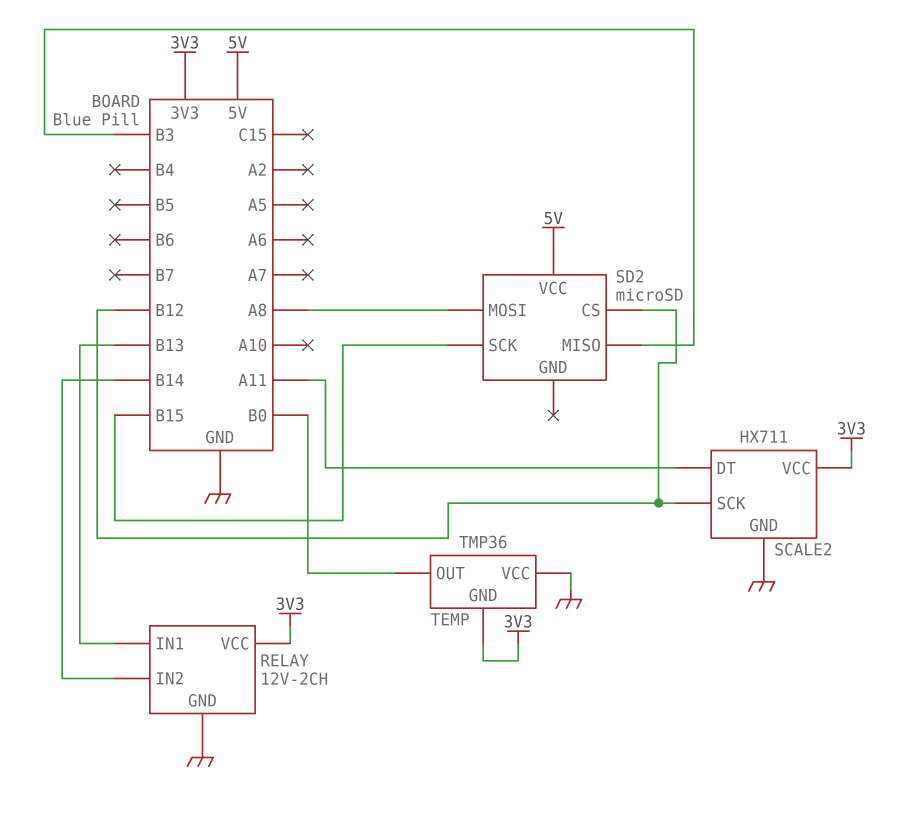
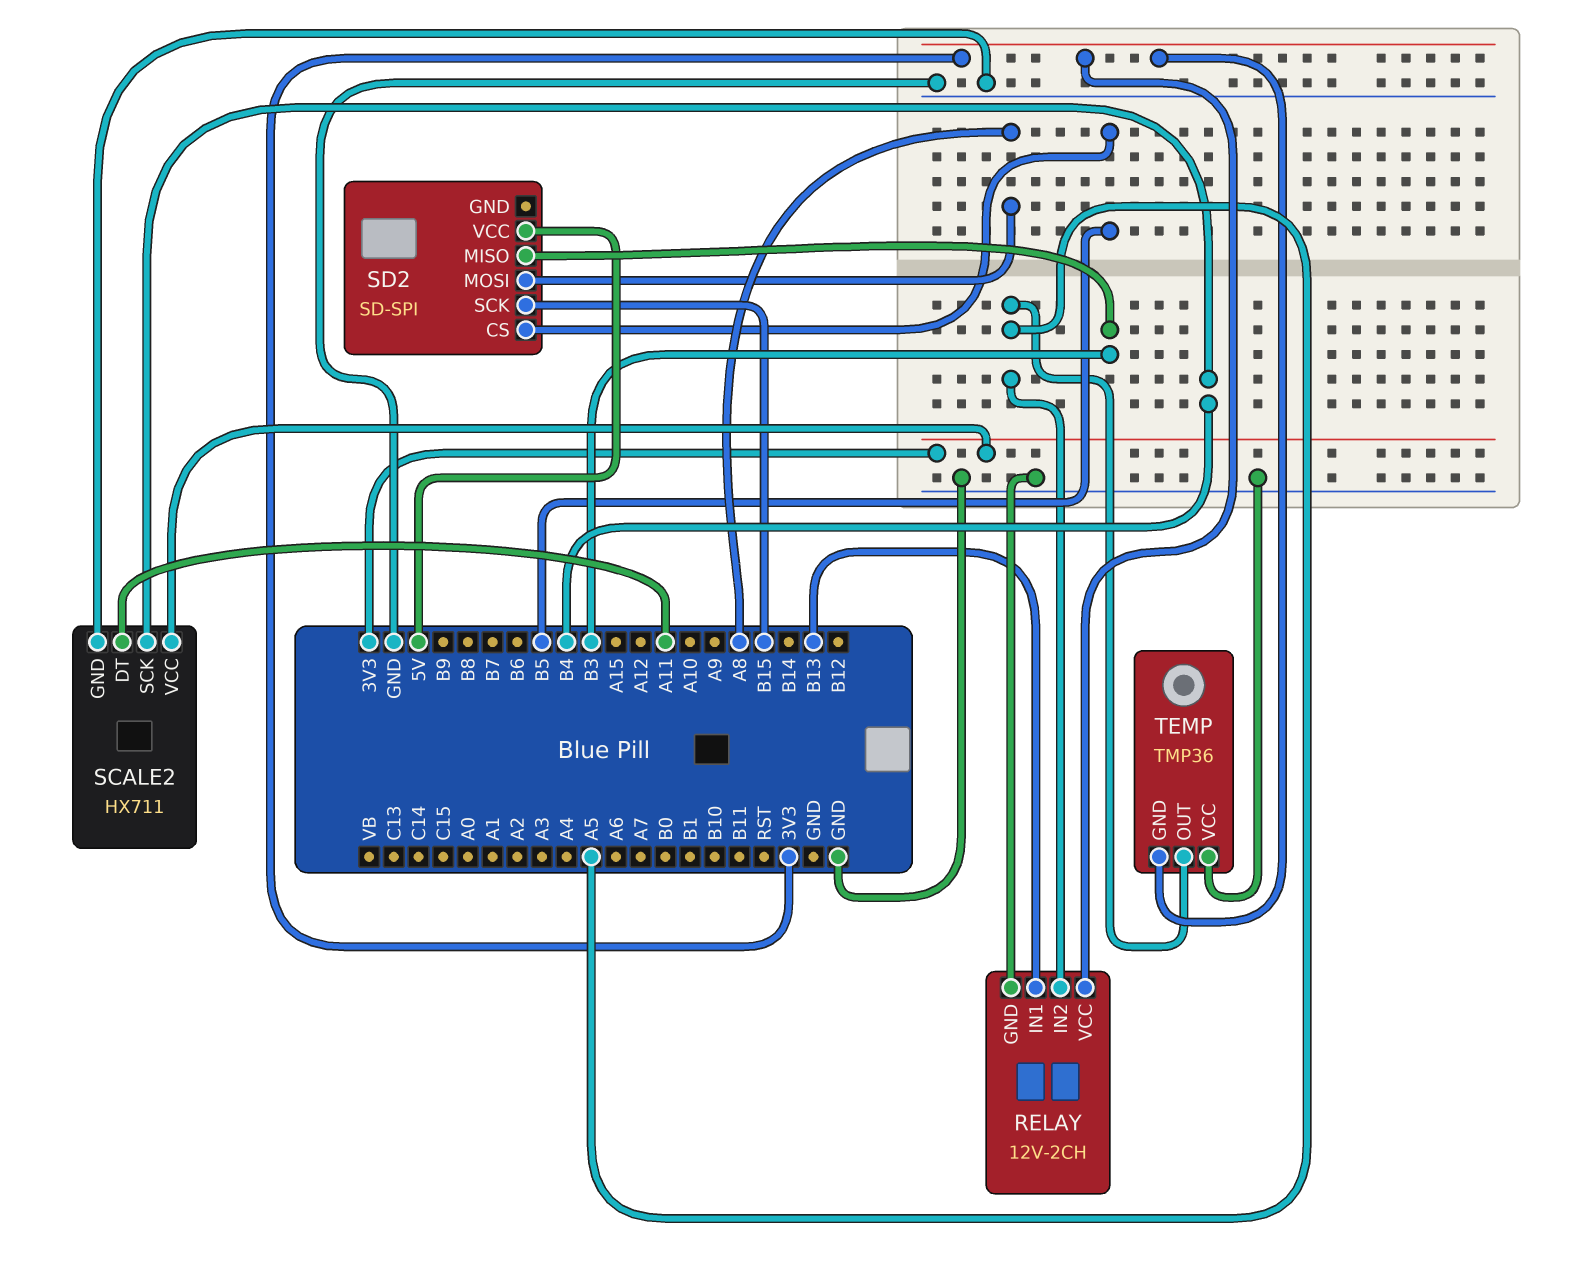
RELAY pin IN2: B14 -> A5
SCALE2 pin SCK: B12 -> B4
SD2: microSD -> SD-SPI
SD2 pin CS: B12 -> B5
TEMP pin OUT: B0 -> A5

